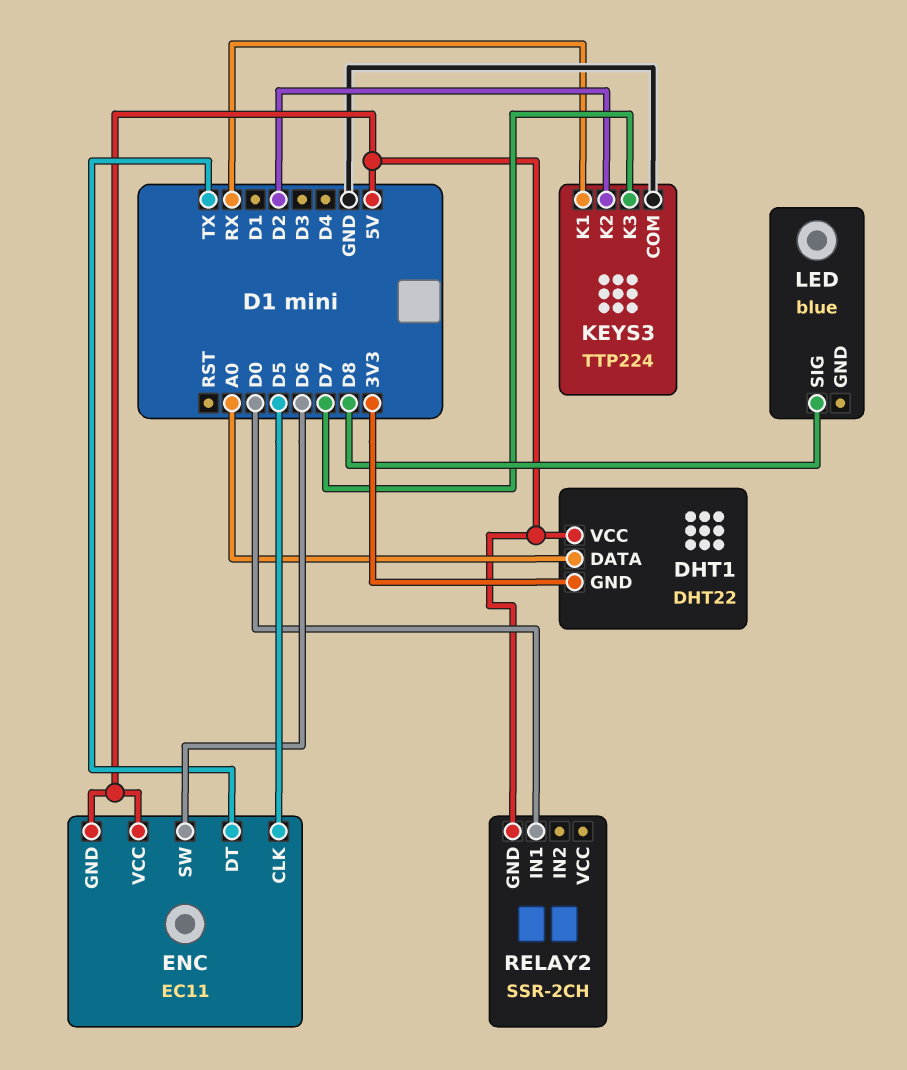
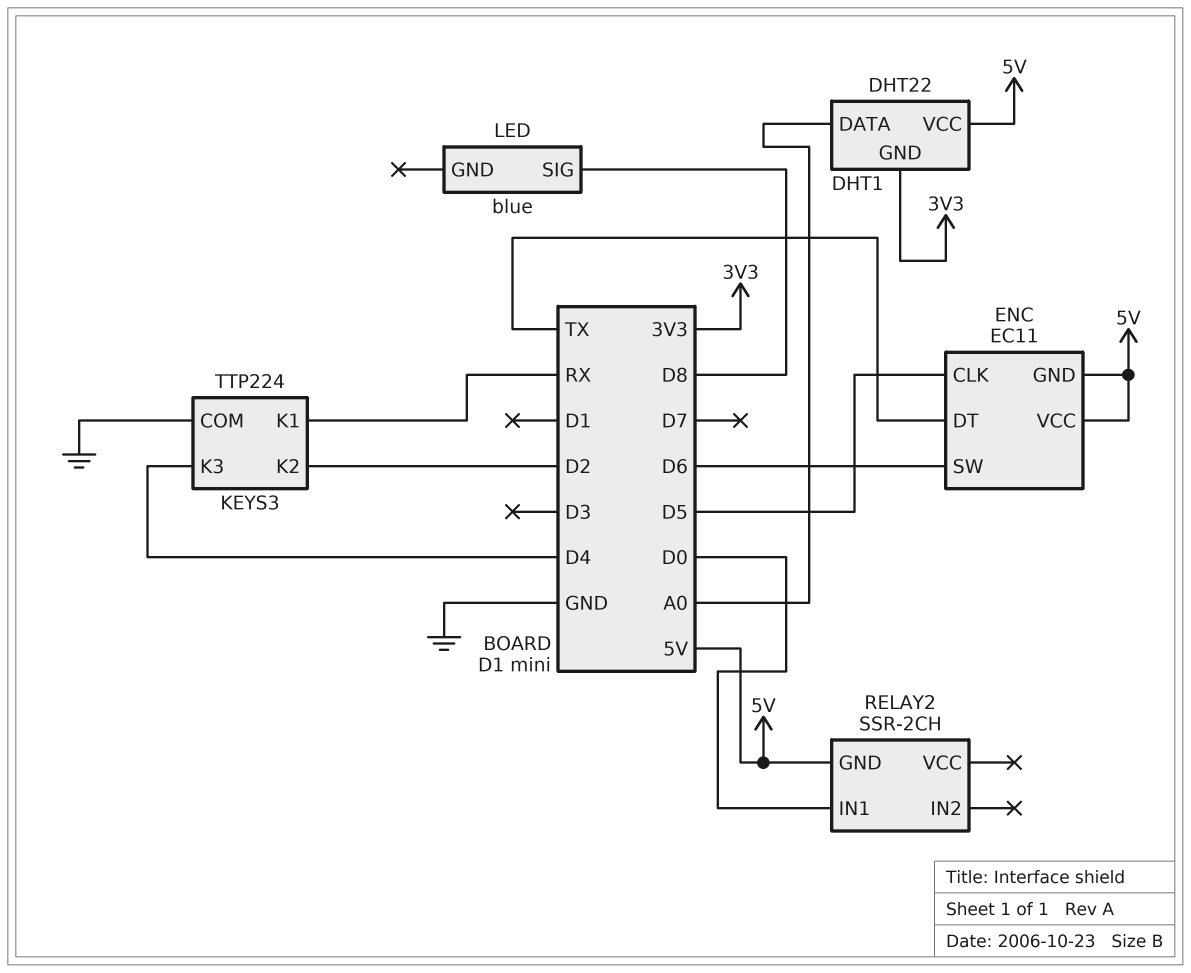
KEYS3 pin K3: D7 -> D4

